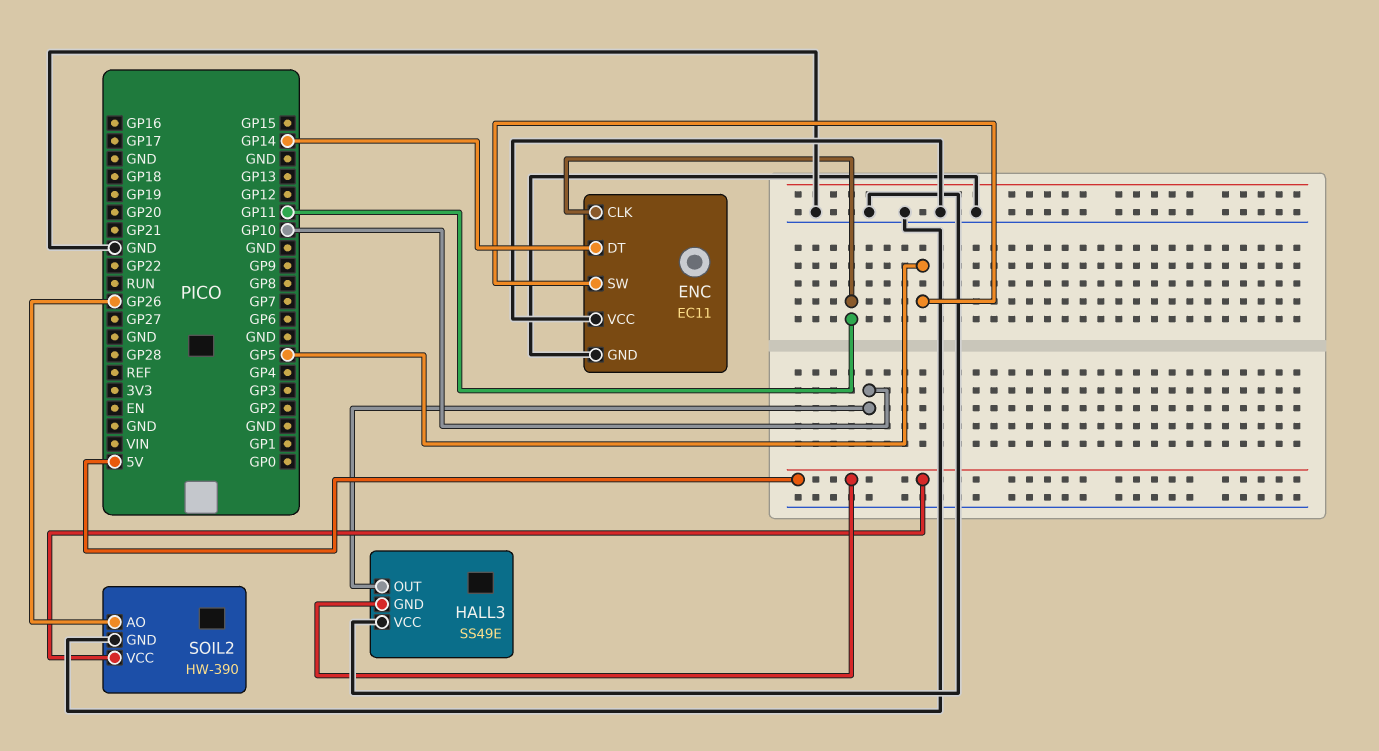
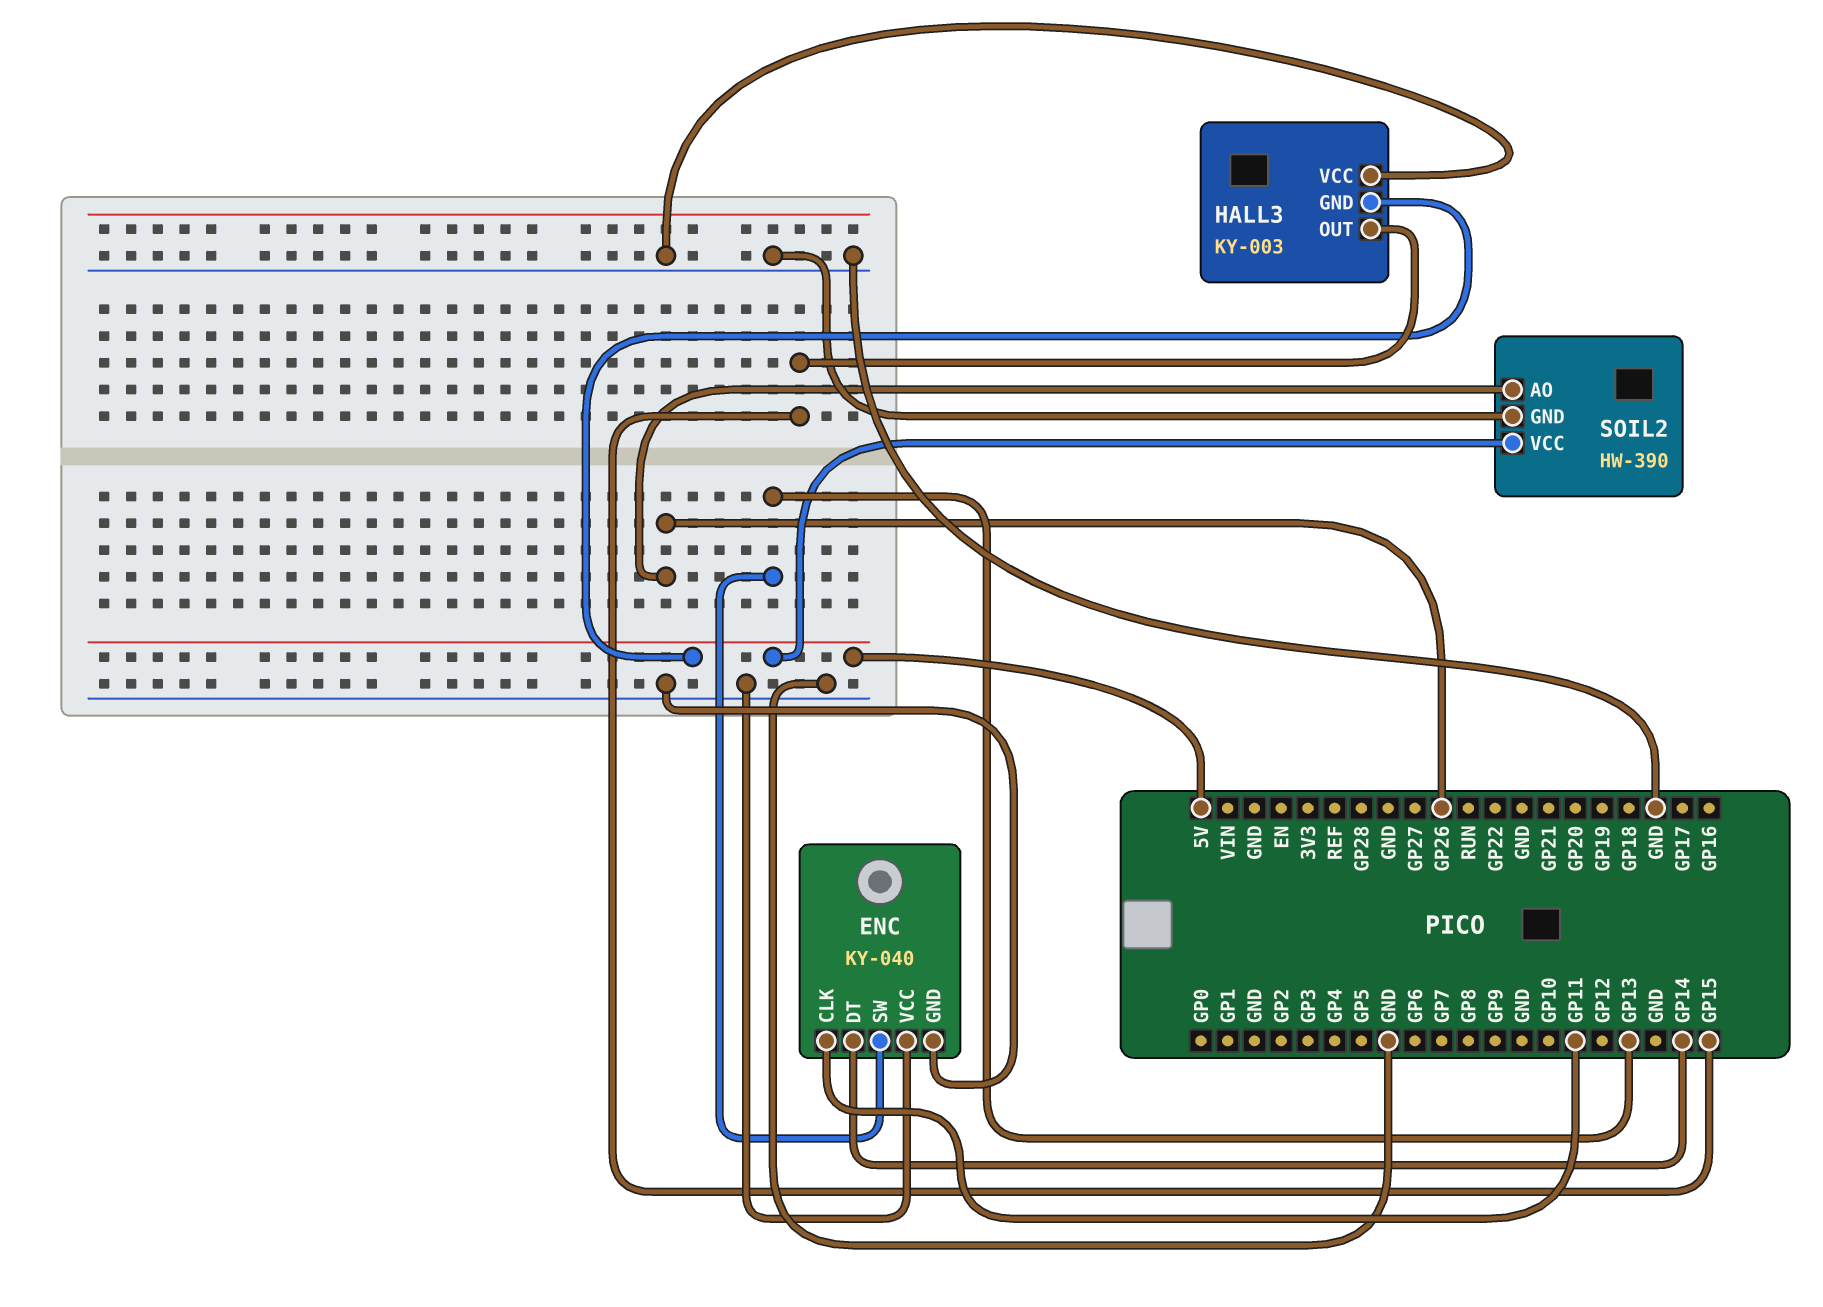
ENC: EC11 -> KY-040
ENC pin SW: GP5 -> GP13
HALL3: SS49E -> KY-003
HALL3 pin OUT: GP10 -> GP15

